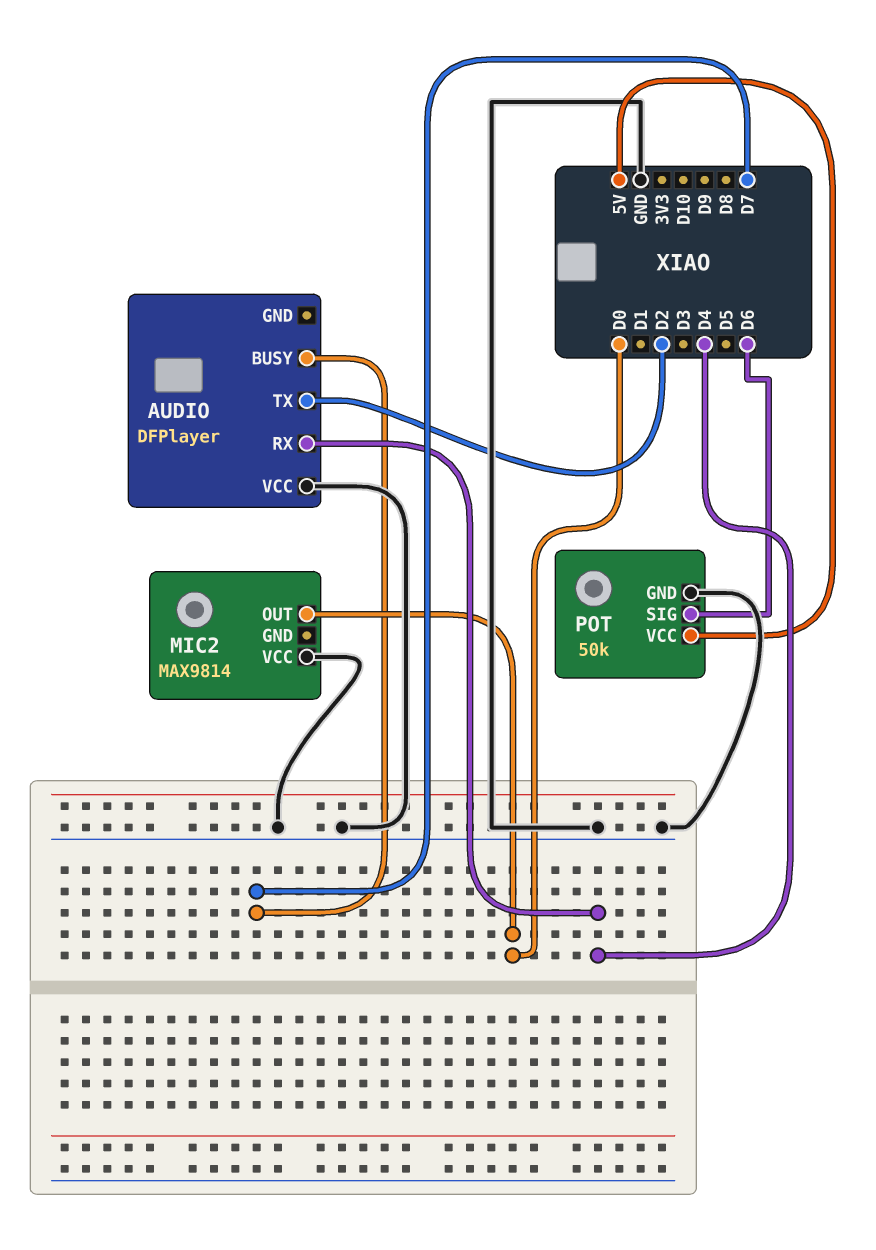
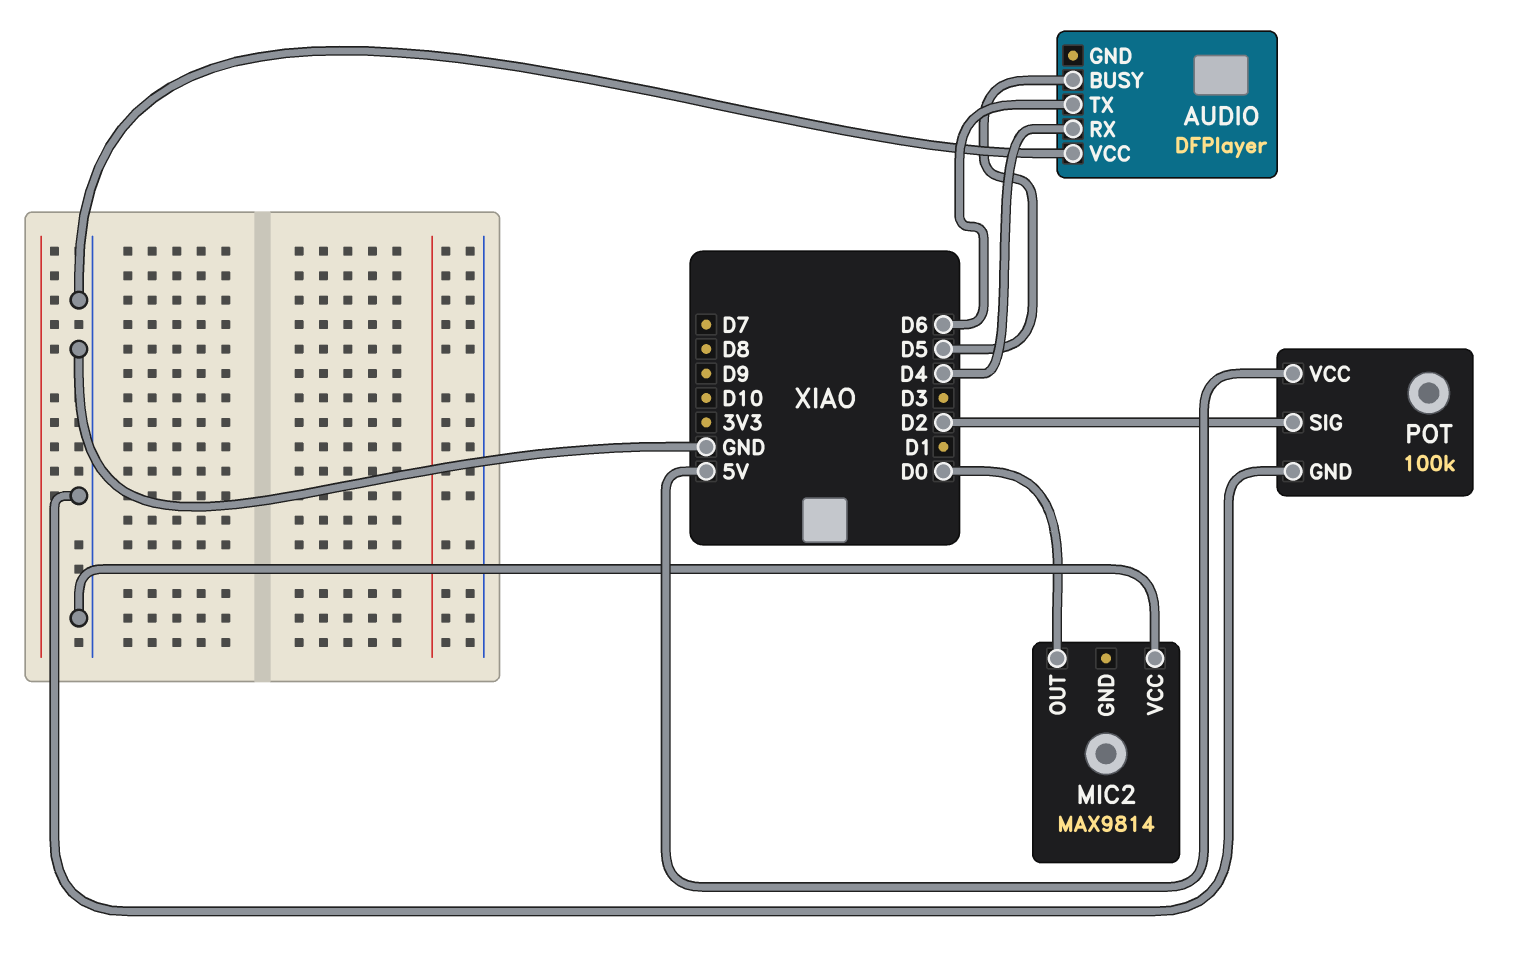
AUDIO pin BUSY: D7 -> D5
AUDIO pin TX: D2 -> D6
POT: 50k -> 100k
POT pin SIG: D6 -> D2

